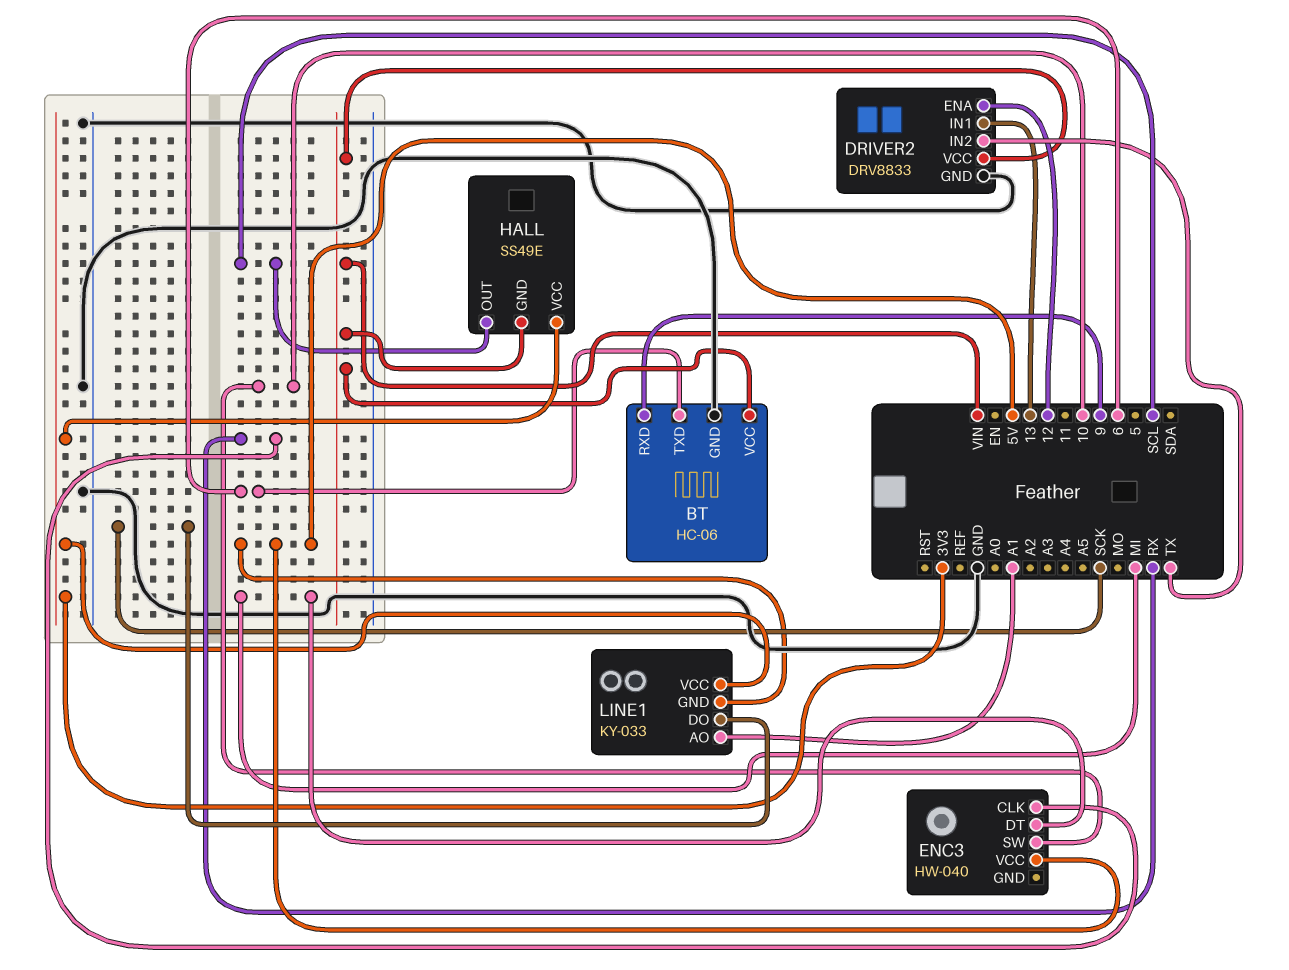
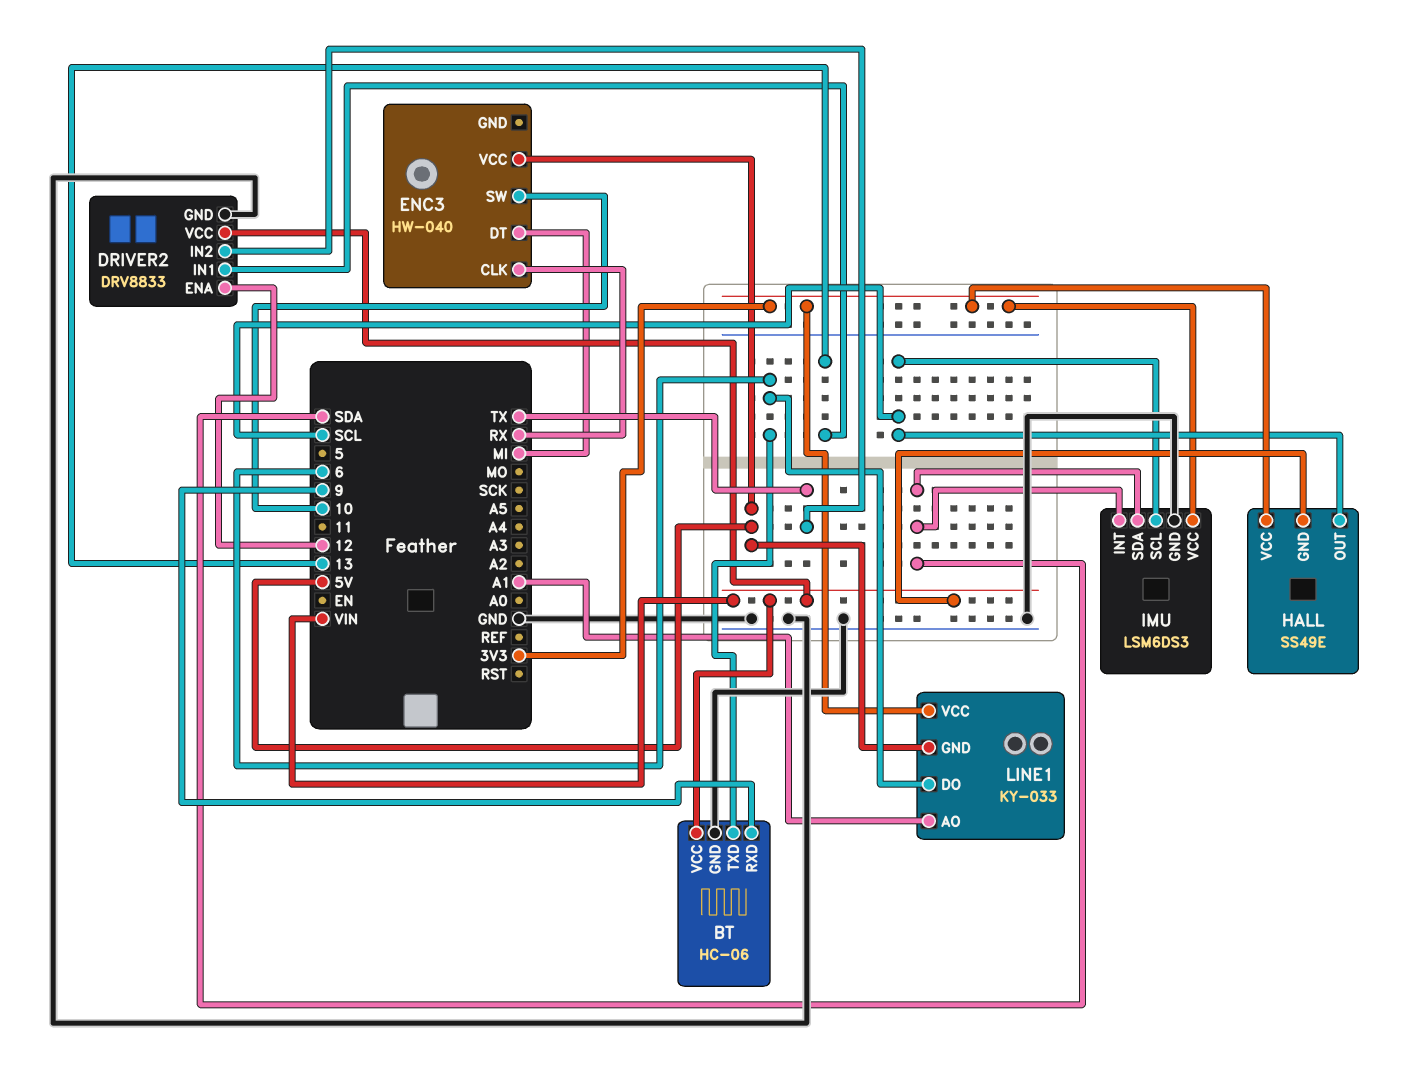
IMU: none -> LSM6DS3
IMU pin GND: none -> GND
IMU pin INT: none -> SDA
IMU pin SCL: none -> SCL
IMU pin SDA: none -> SDA
IMU pin VCC: none -> 3V3
LINE1 pin DO: SCK -> 6

